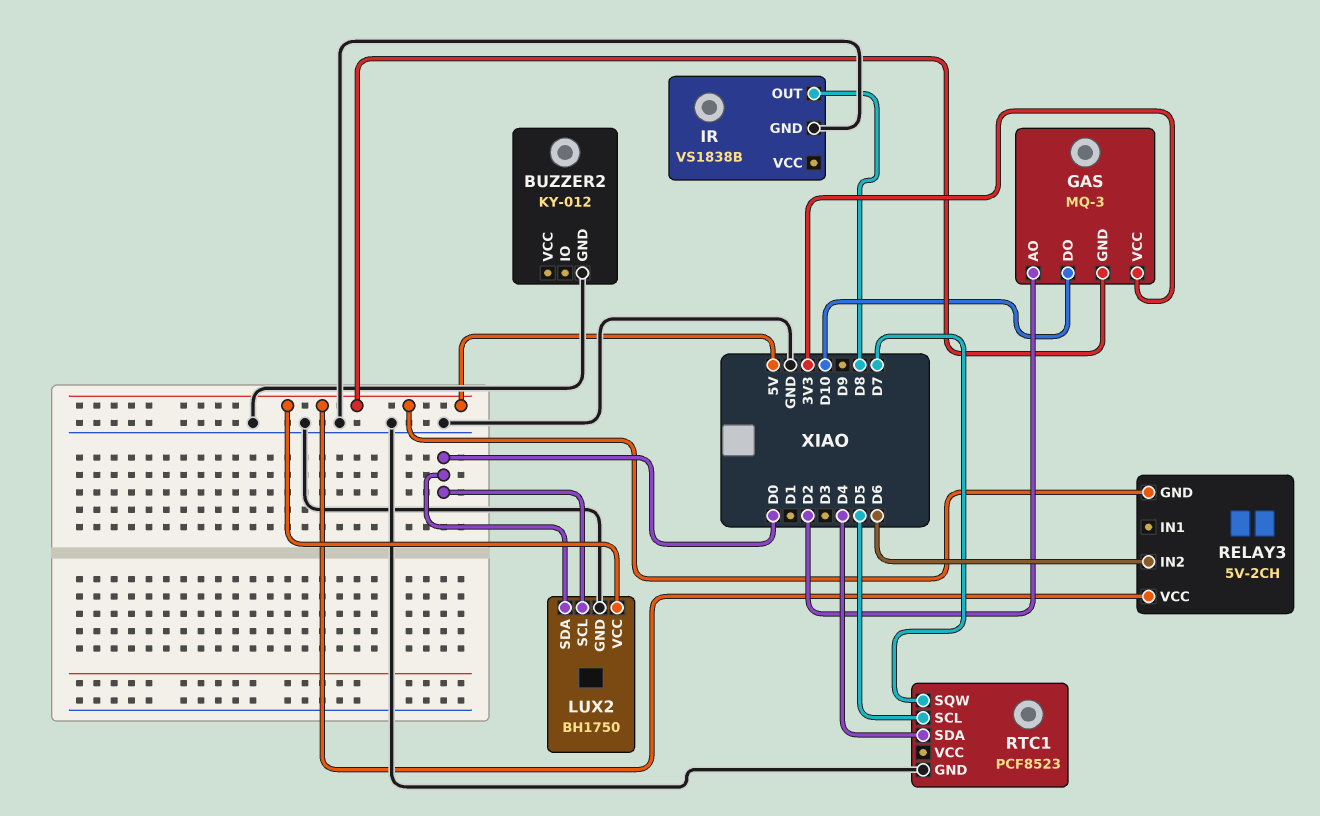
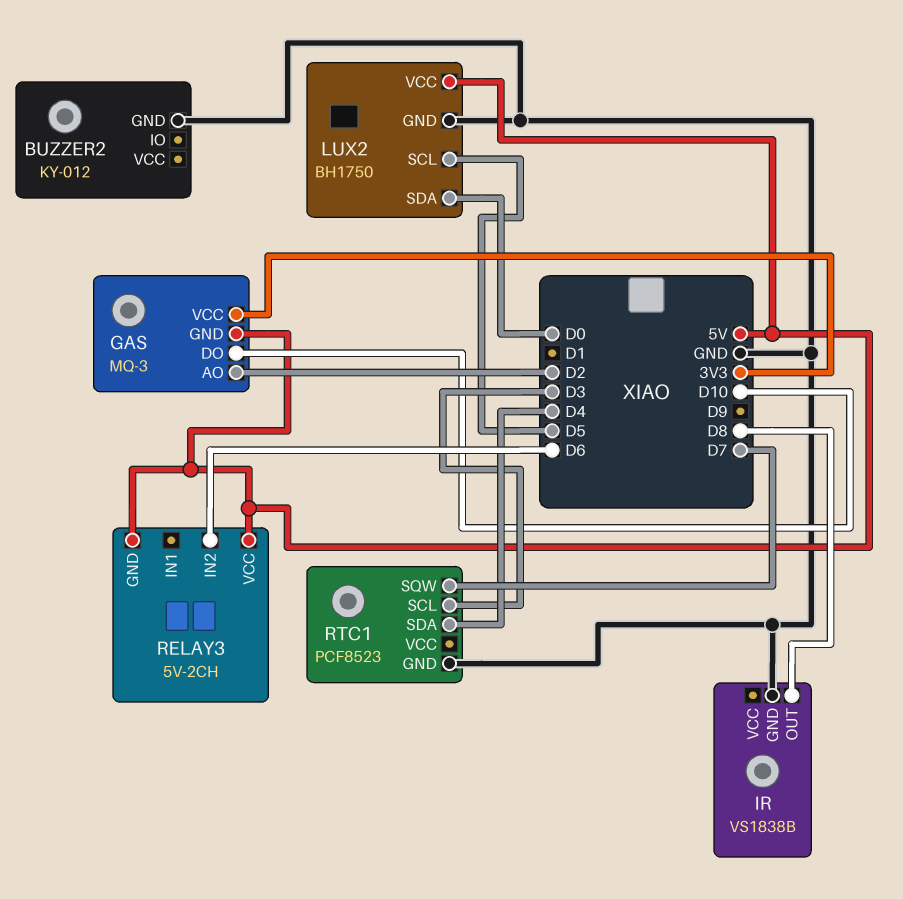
LUX2 pin SCL: D0 -> D5
RTC1 pin SCL: D5 -> D3

